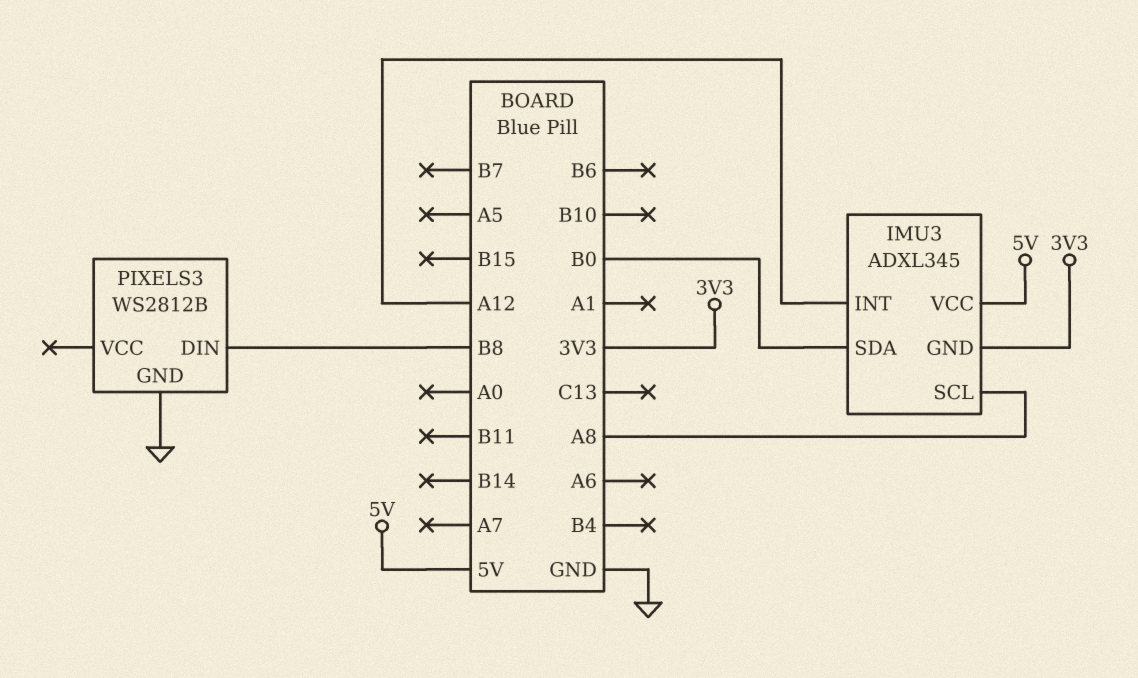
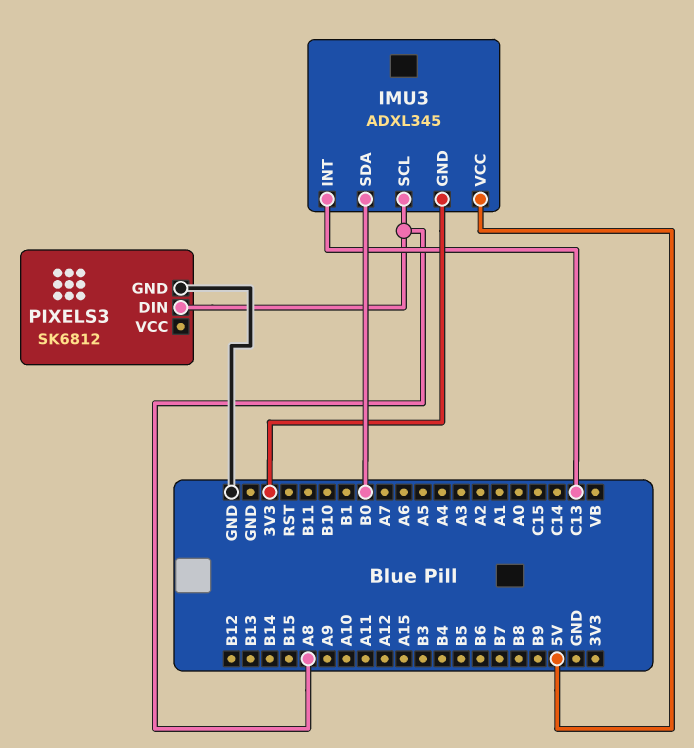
IMU3 pin INT: A12 -> C13
PIXELS3: WS2812B -> SK6812
PIXELS3 pin DIN: B8 -> A8

